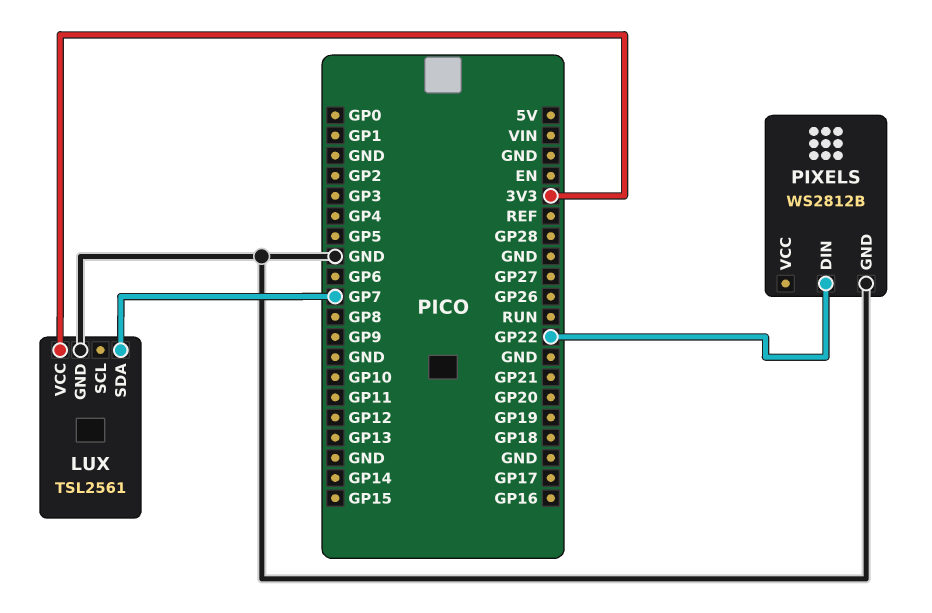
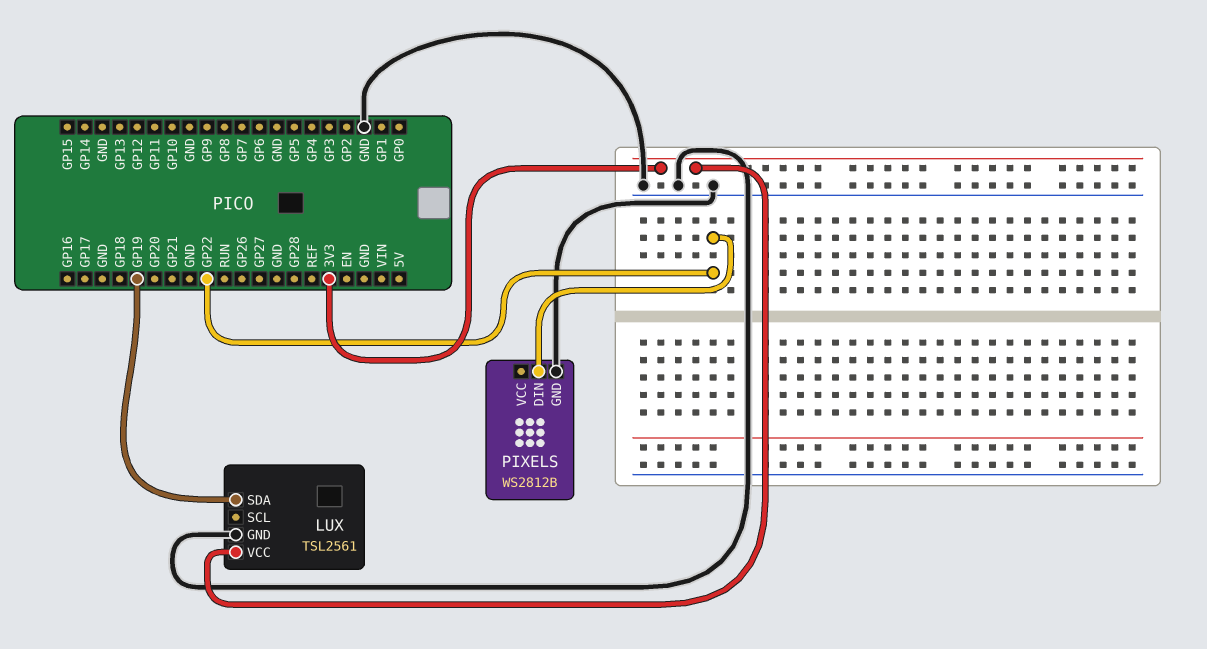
LUX pin SDA: GP7 -> GP19

